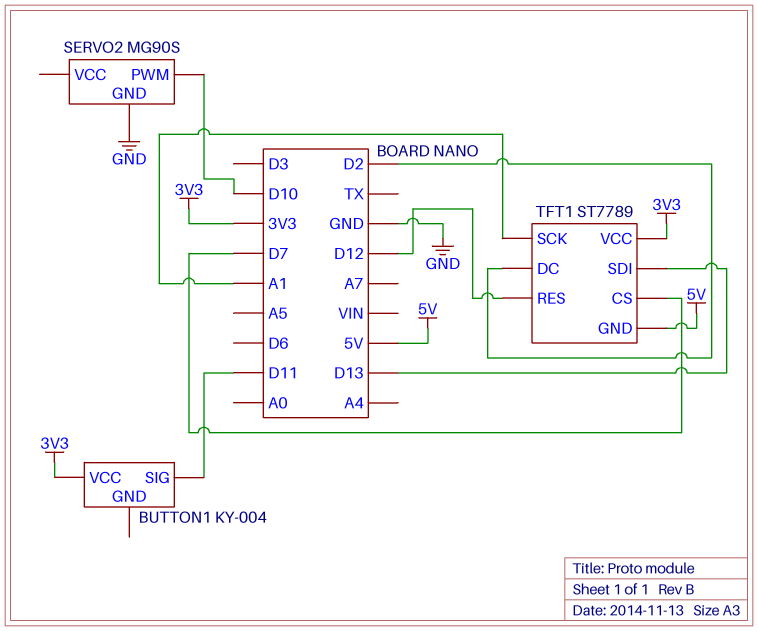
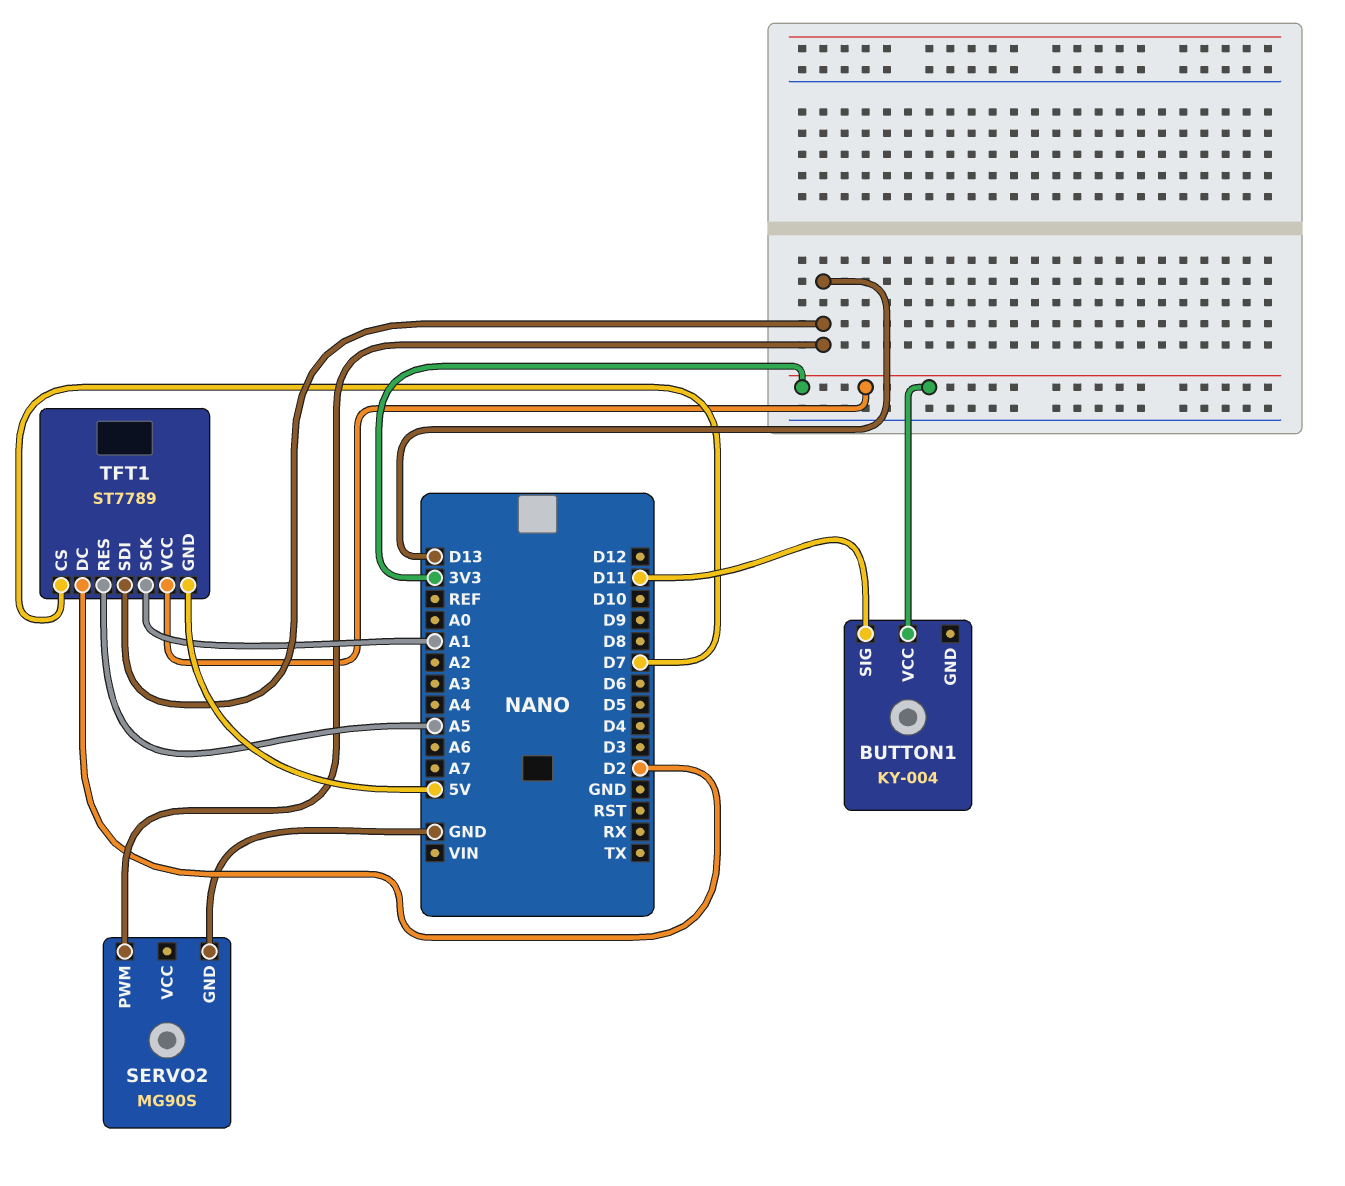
SERVO2 pin PWM: D10 -> D13
TFT1 pin RES: D12 -> A5

